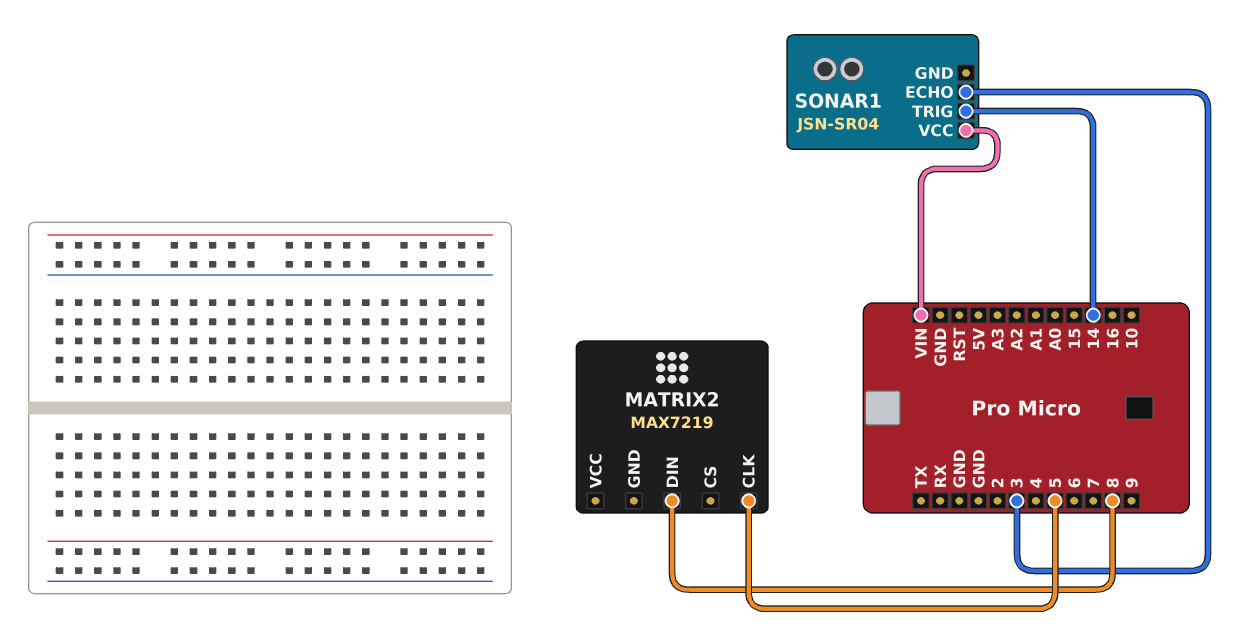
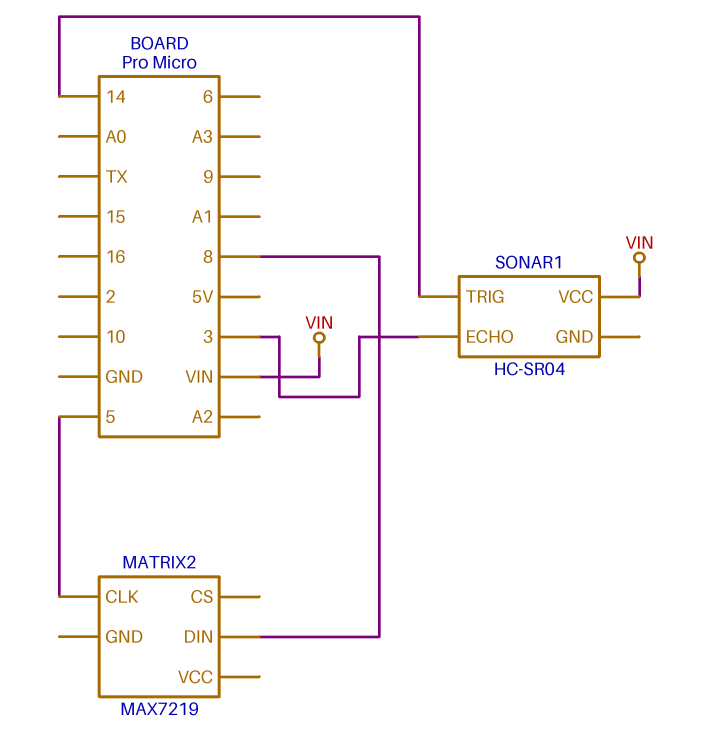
SONAR1: JSN-SR04 -> HC-SR04

